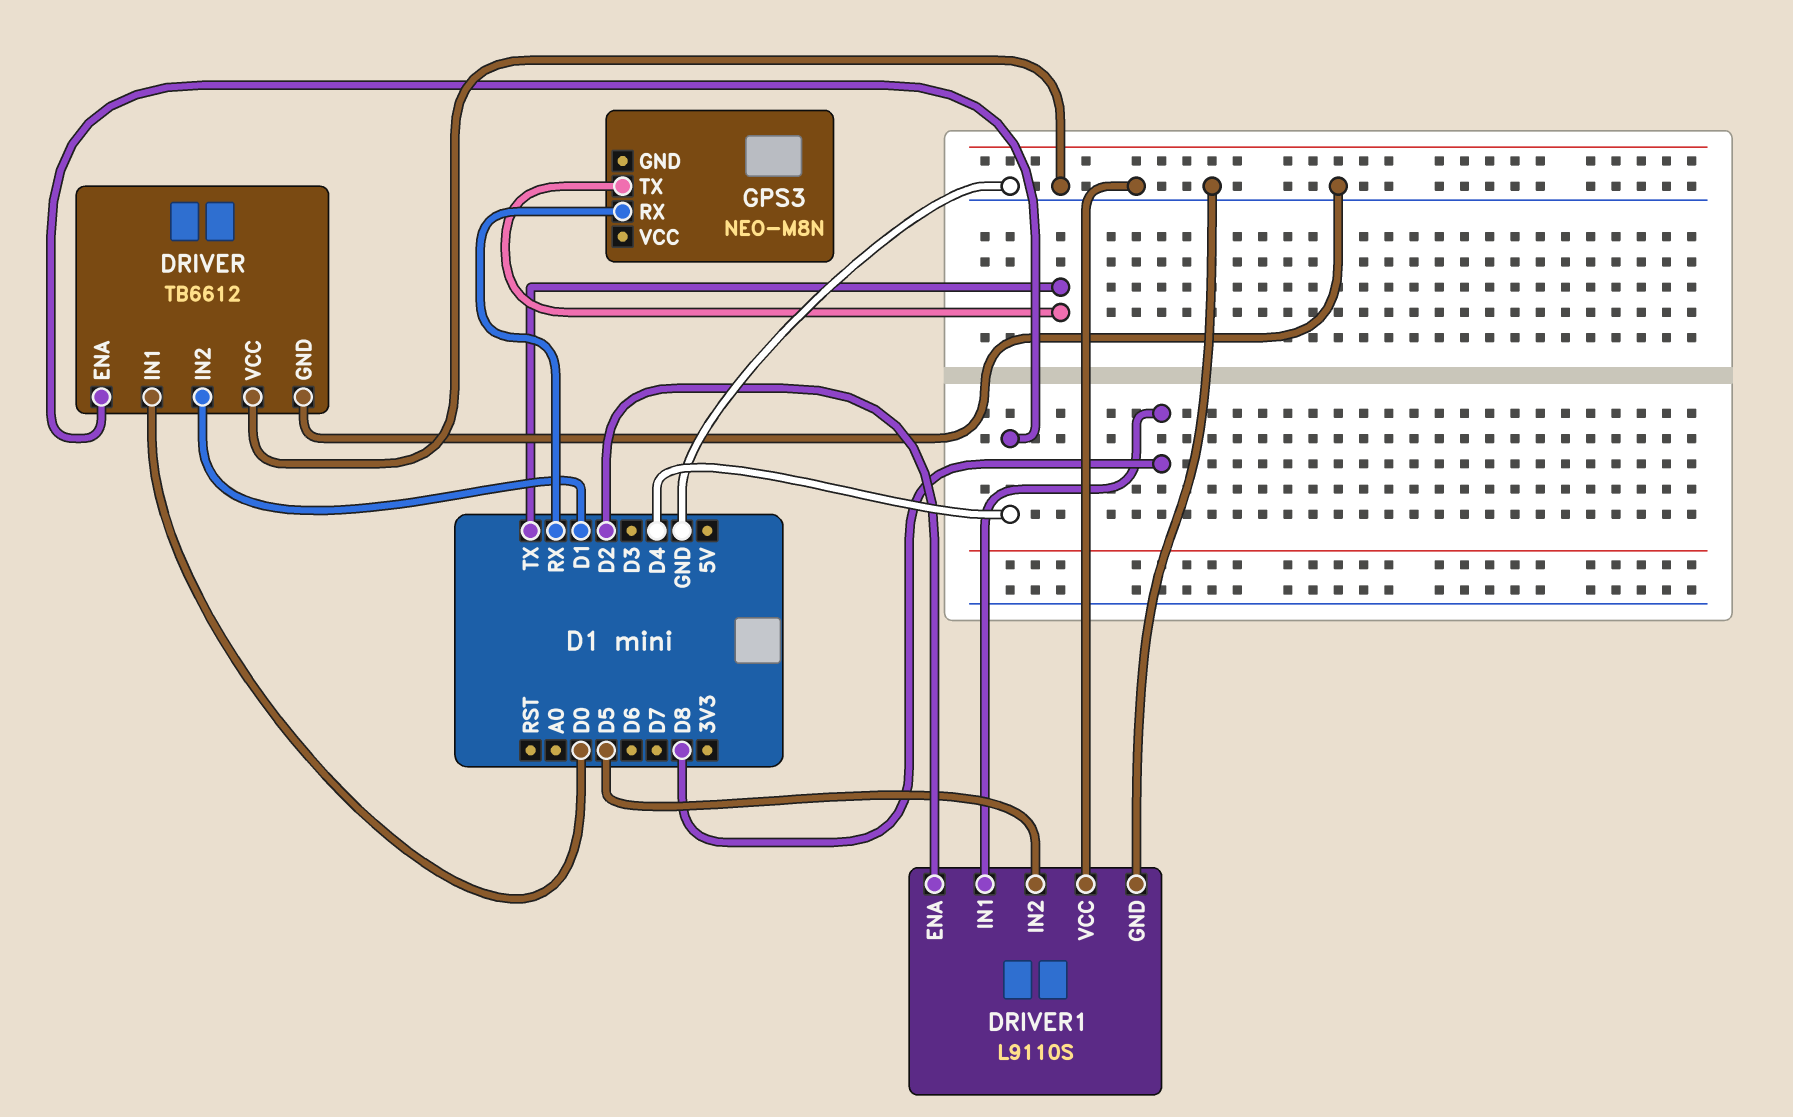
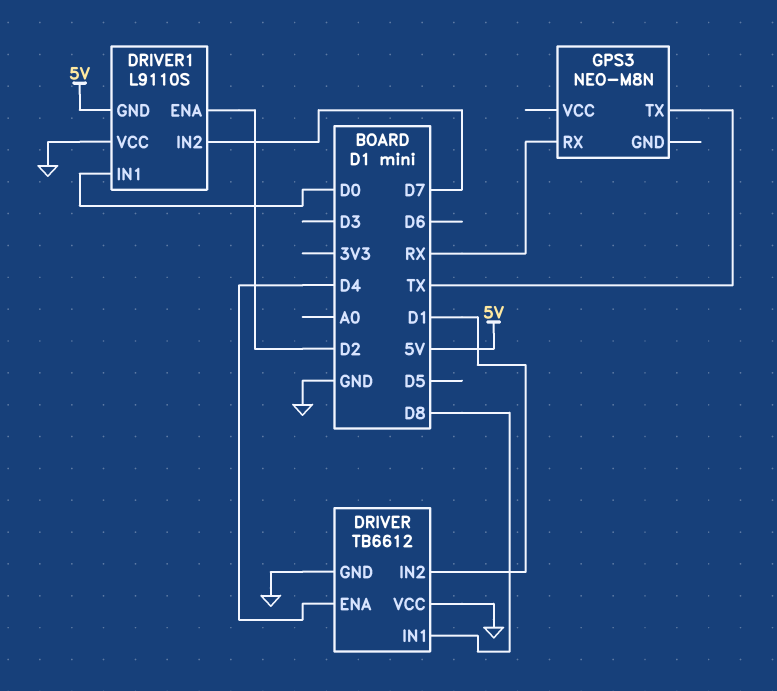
DRIVER pin IN1: D0 -> D8
DRIVER1 pin GND: GND -> 5V
DRIVER1 pin IN1: D8 -> D0
DRIVER1 pin IN2: D5 -> D7

